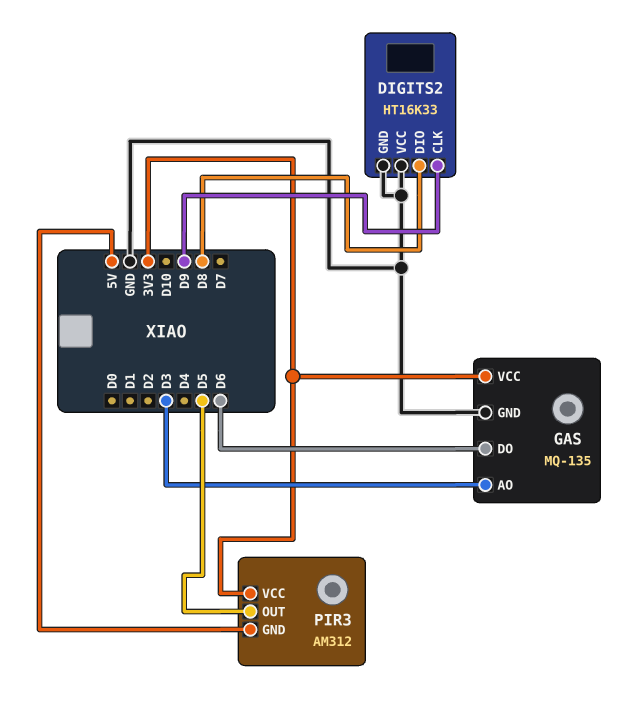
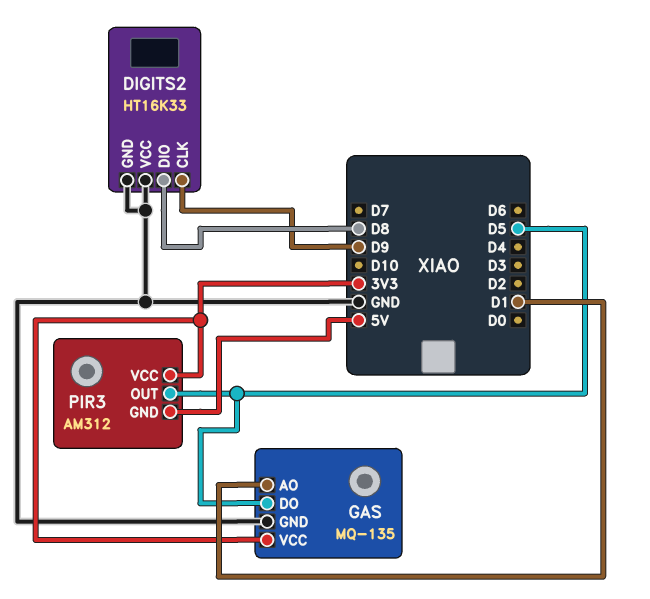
GAS pin AO: D3 -> D1
GAS pin DO: D6 -> D5

